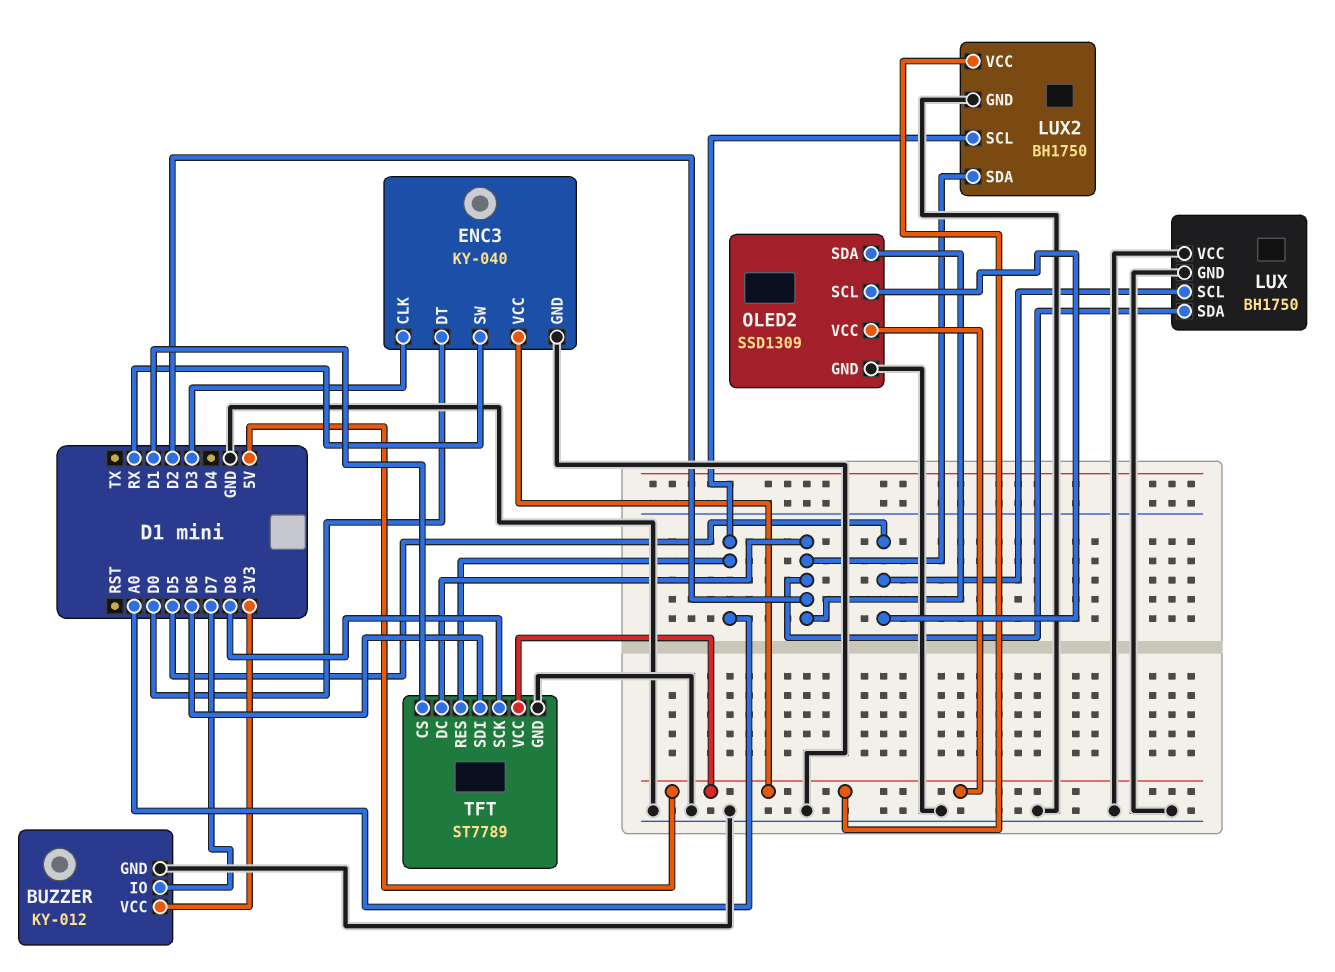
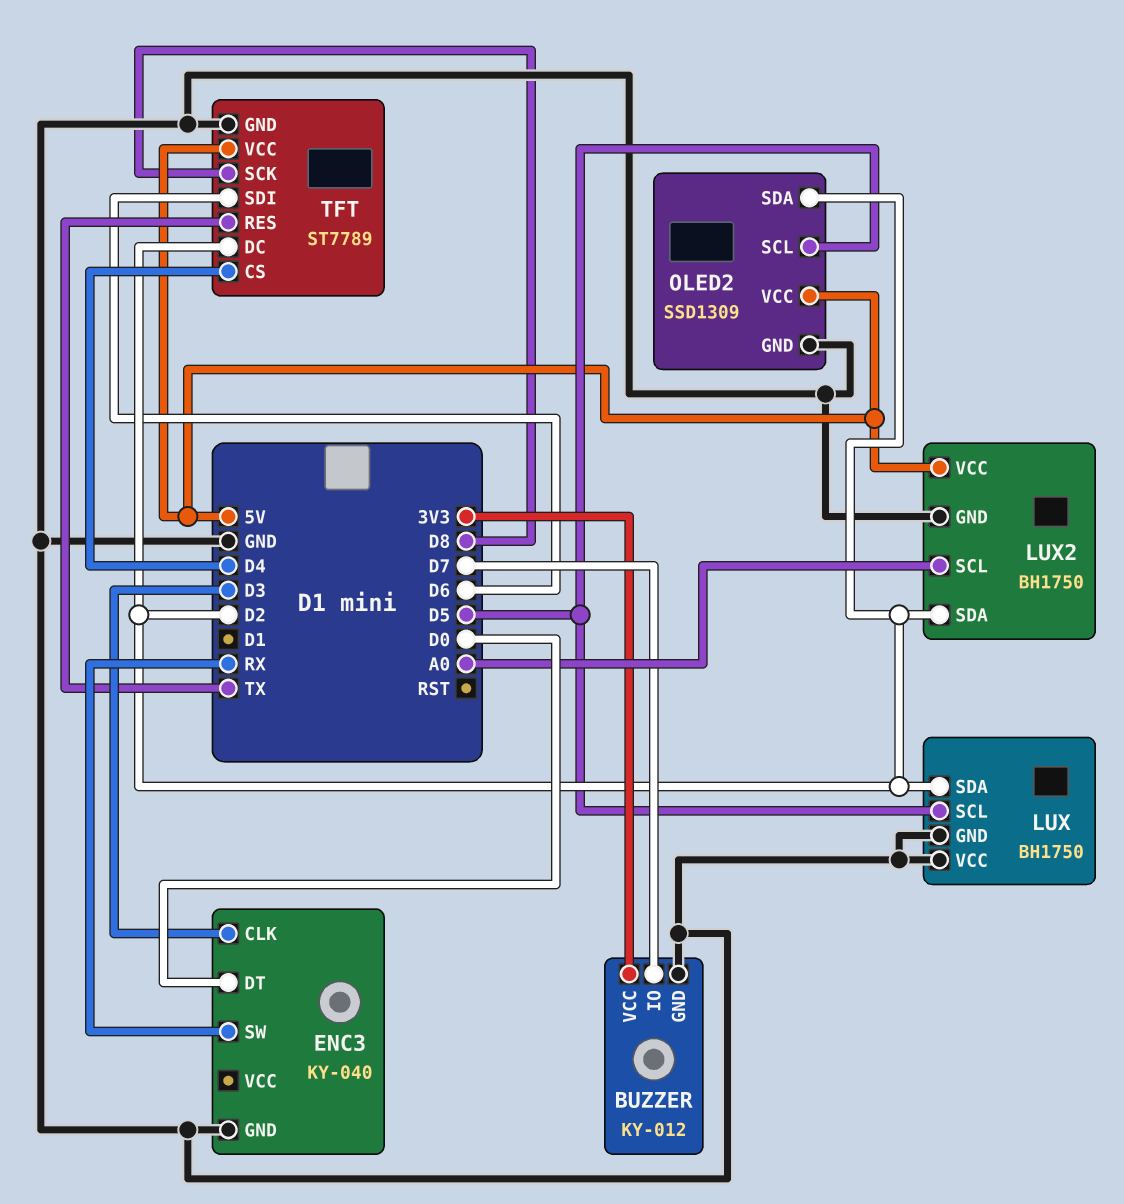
ENC3 pin VCC: 5V -> none
TFT pin CS: D1 -> D4
TFT pin RES: A0 -> TX

